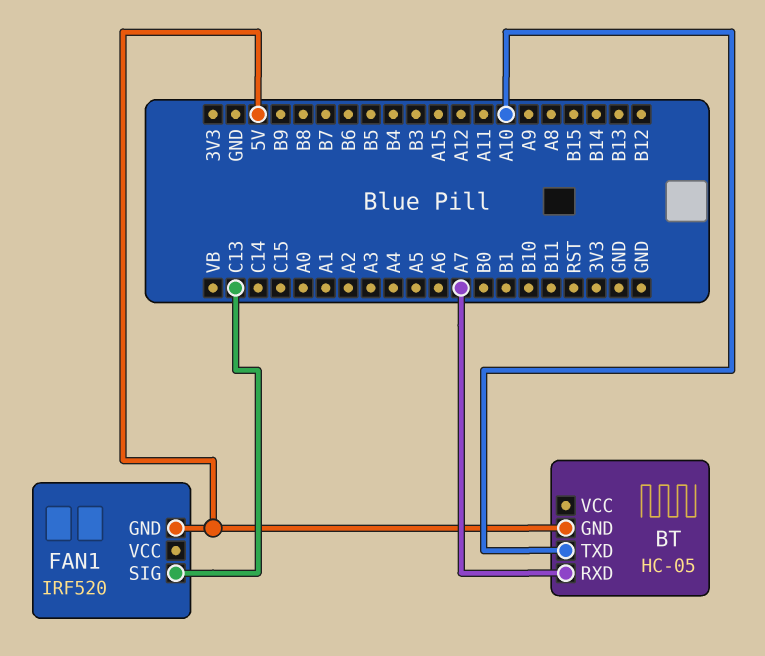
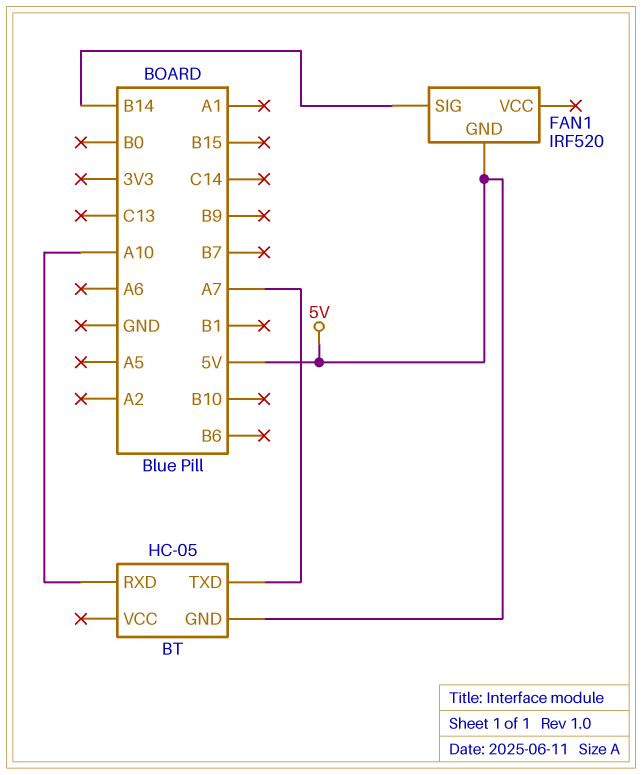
BT pin RXD: A7 -> A10
BT pin TXD: A10 -> A7
FAN1 pin SIG: C13 -> B14

